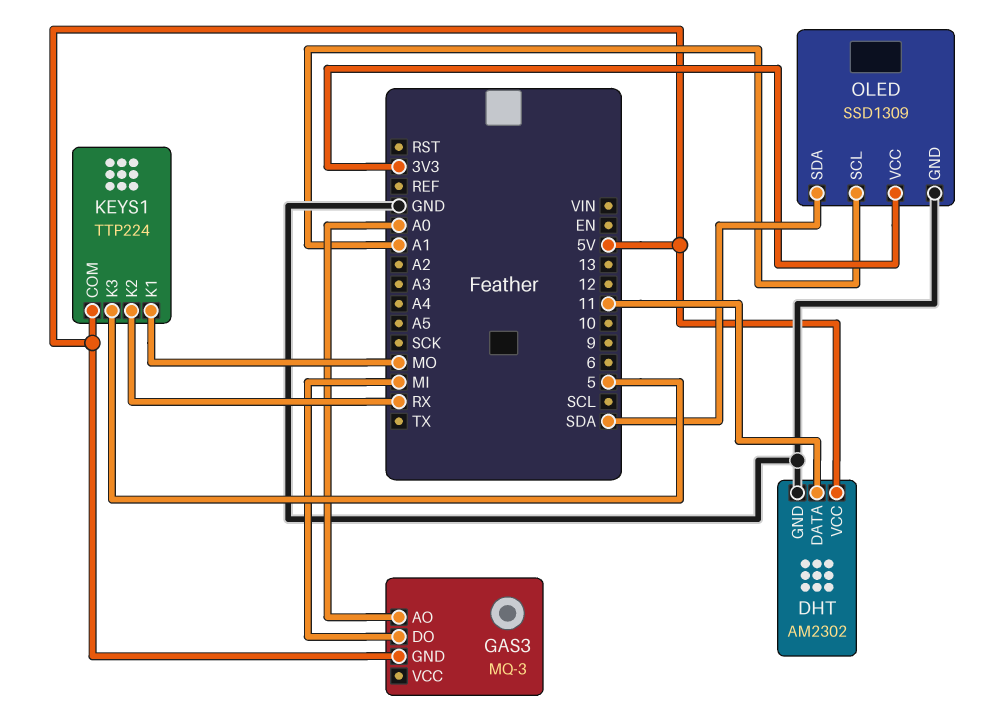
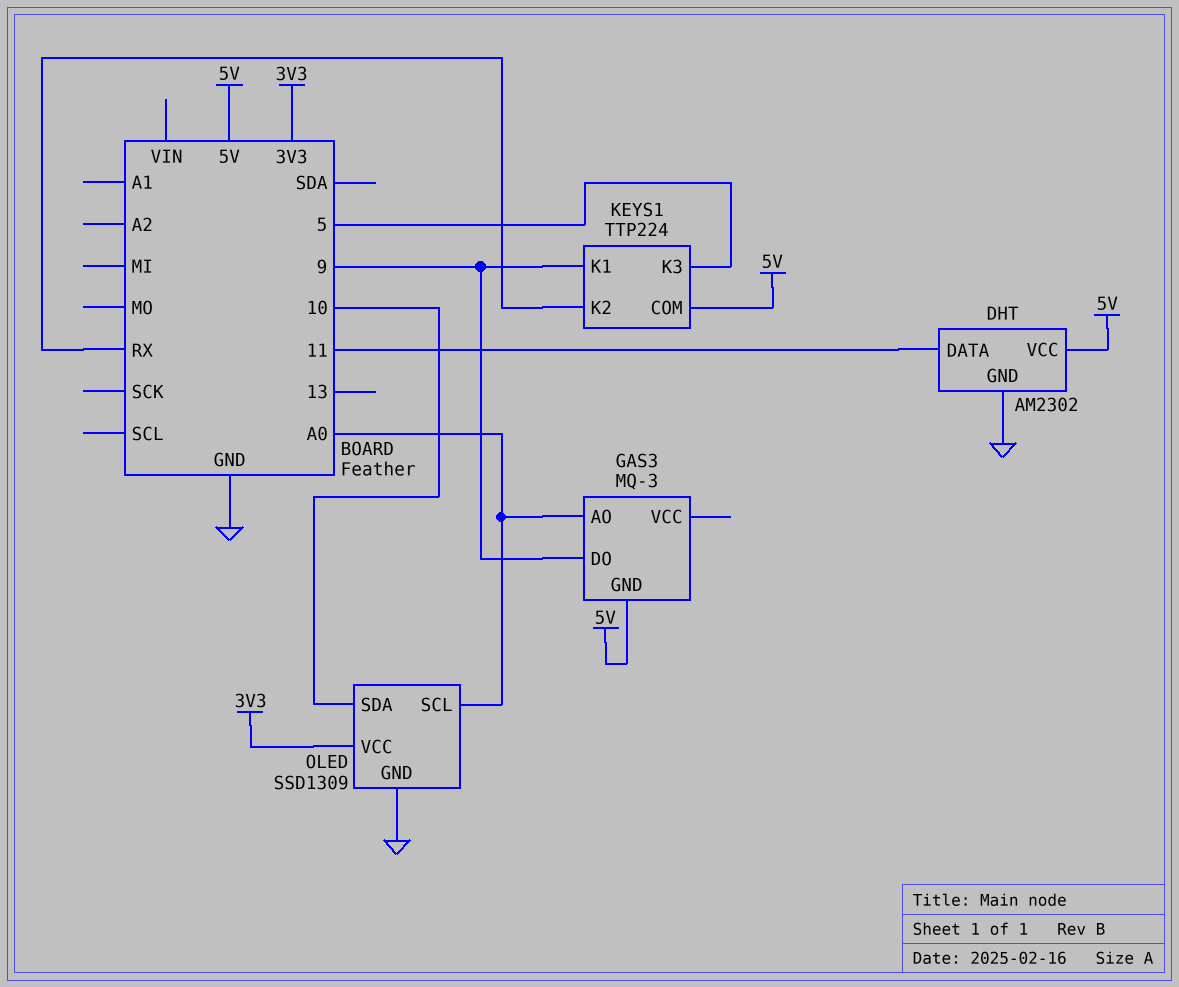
GAS3 pin DO: MI -> 9
KEYS1 pin K1: MO -> 9
OLED pin SCL: A1 -> A0
OLED pin SDA: SDA -> 10

